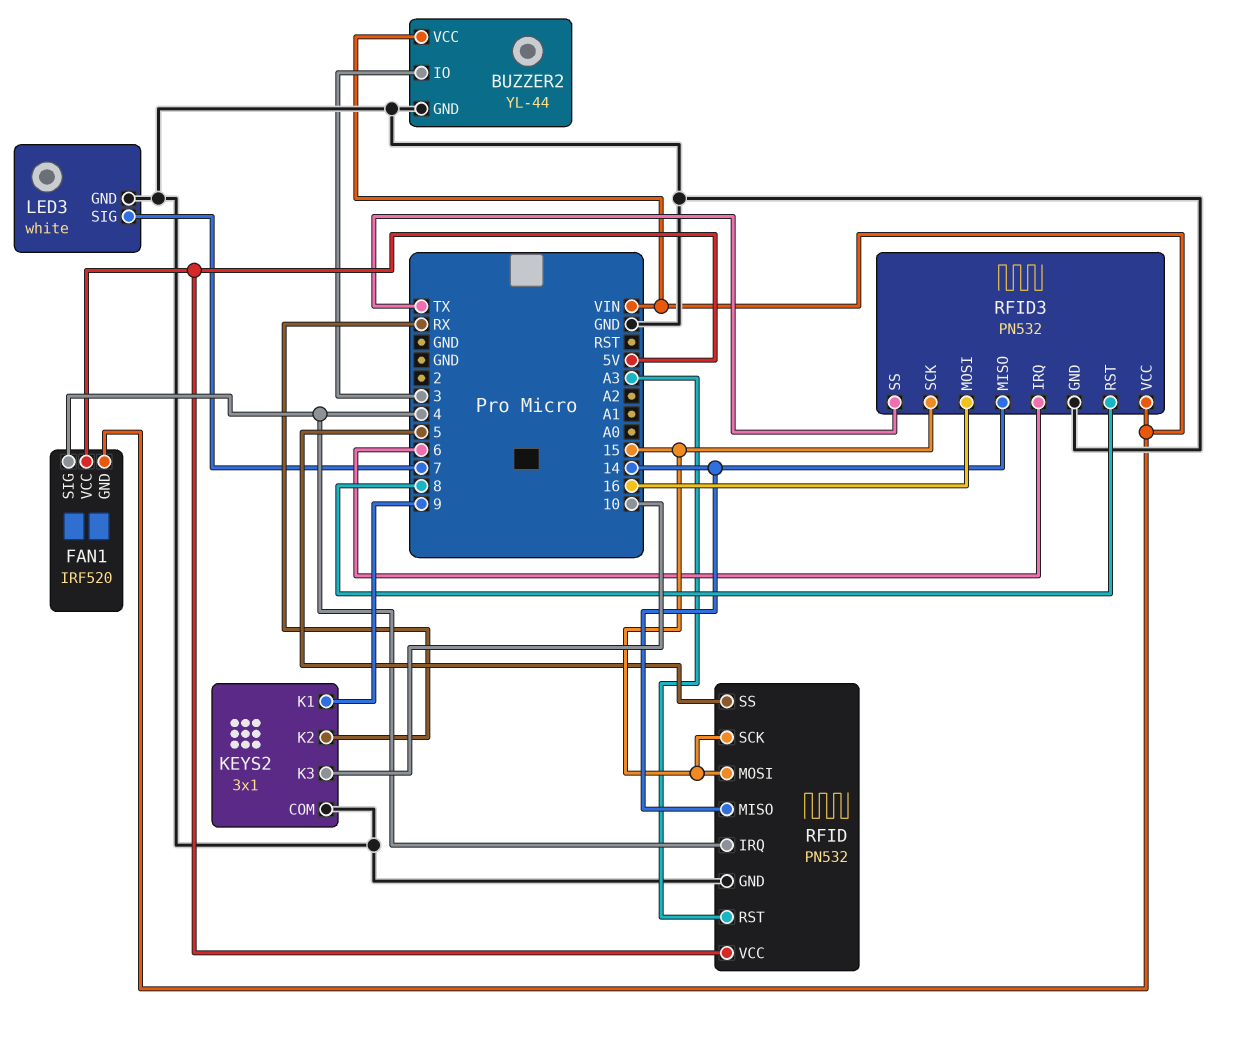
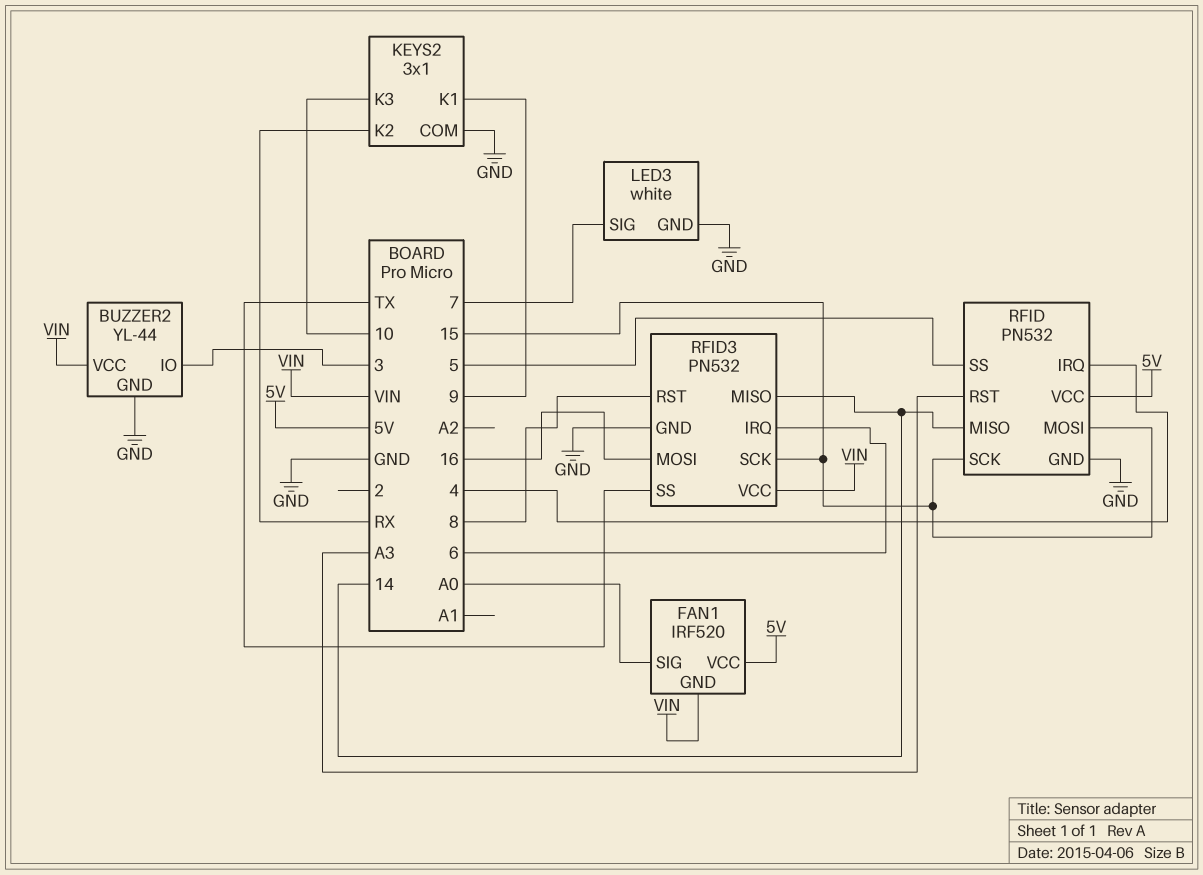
FAN1 pin SIG: 4 -> A0

